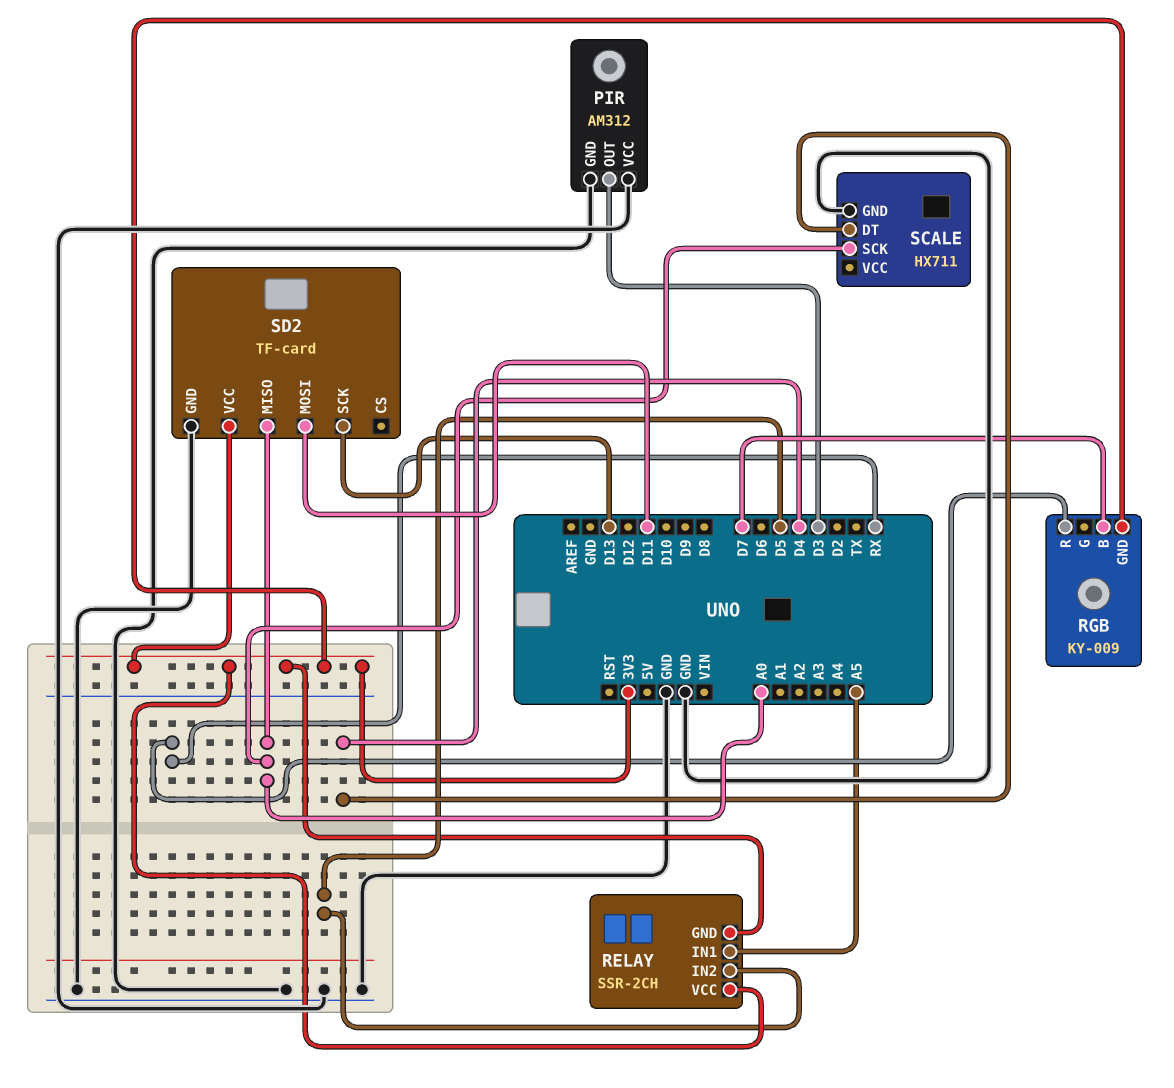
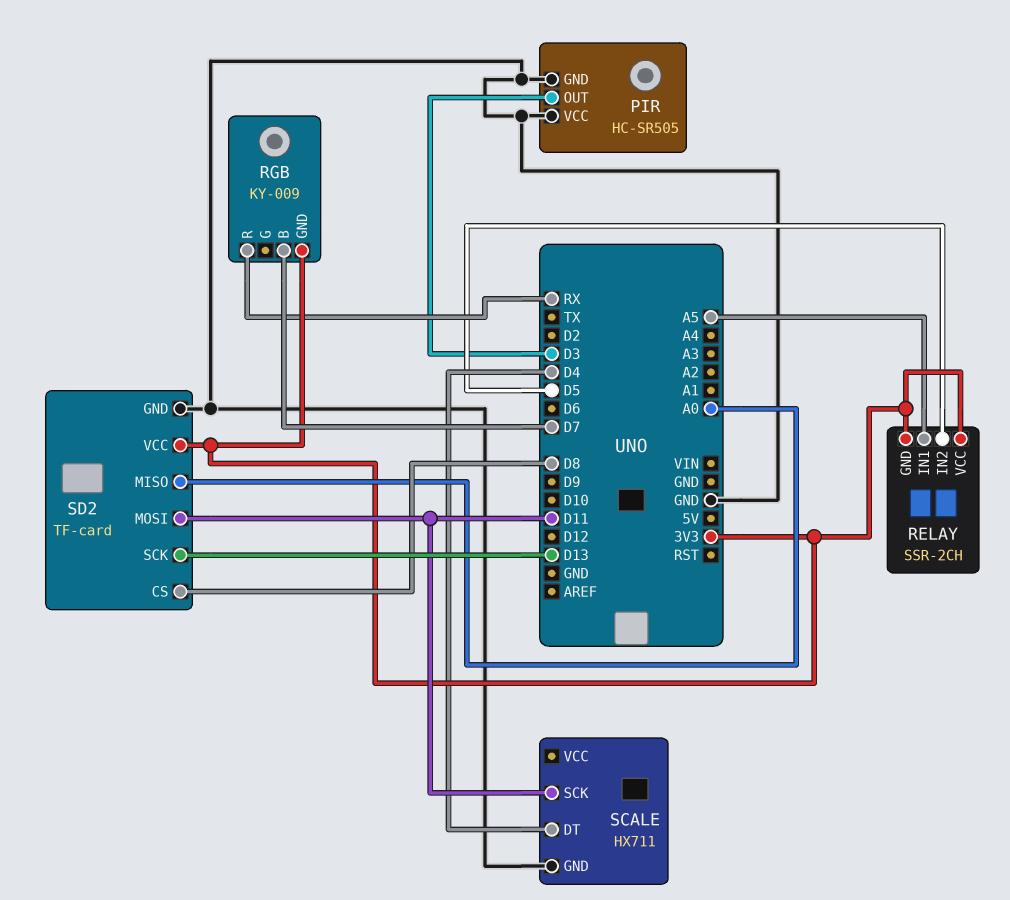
PIR: AM312 -> HC-SR505
SCALE pin SCK: A0 -> D11
SD2 pin CS: none -> D8

